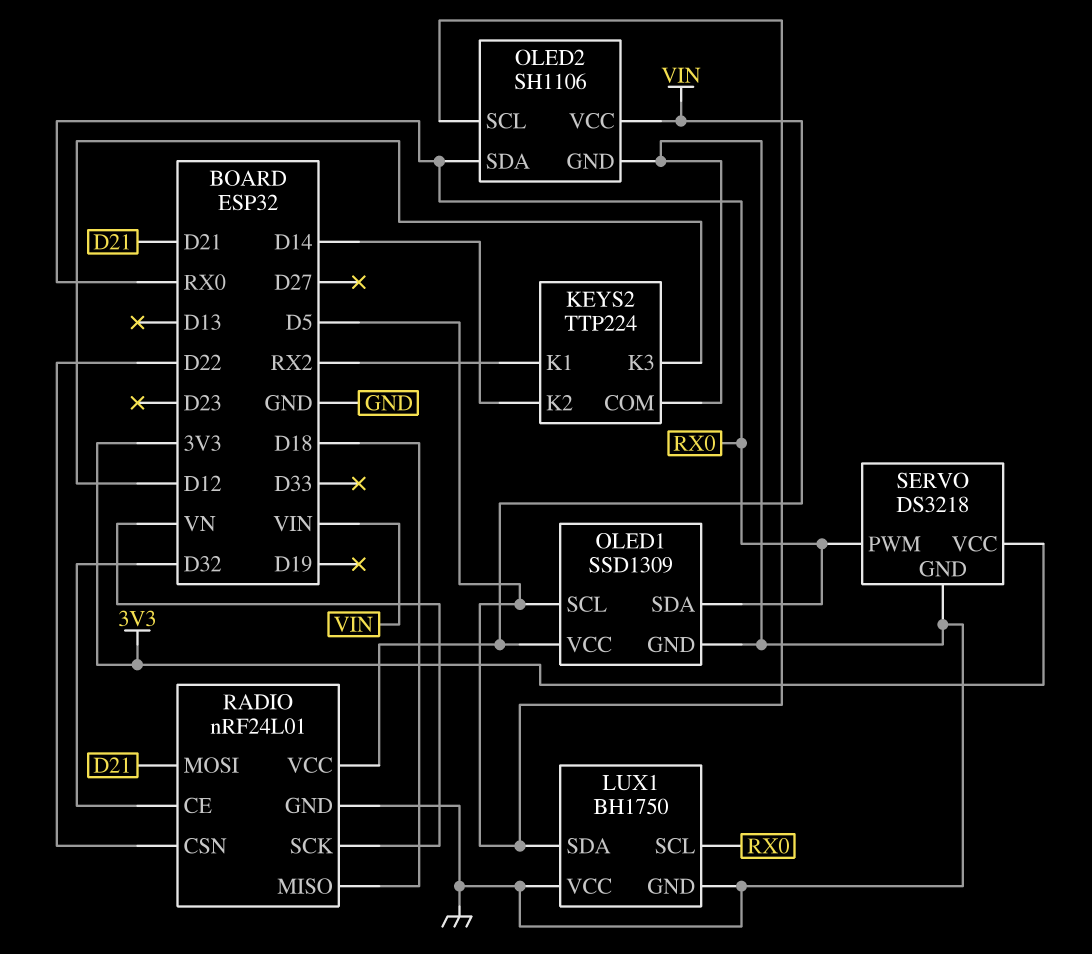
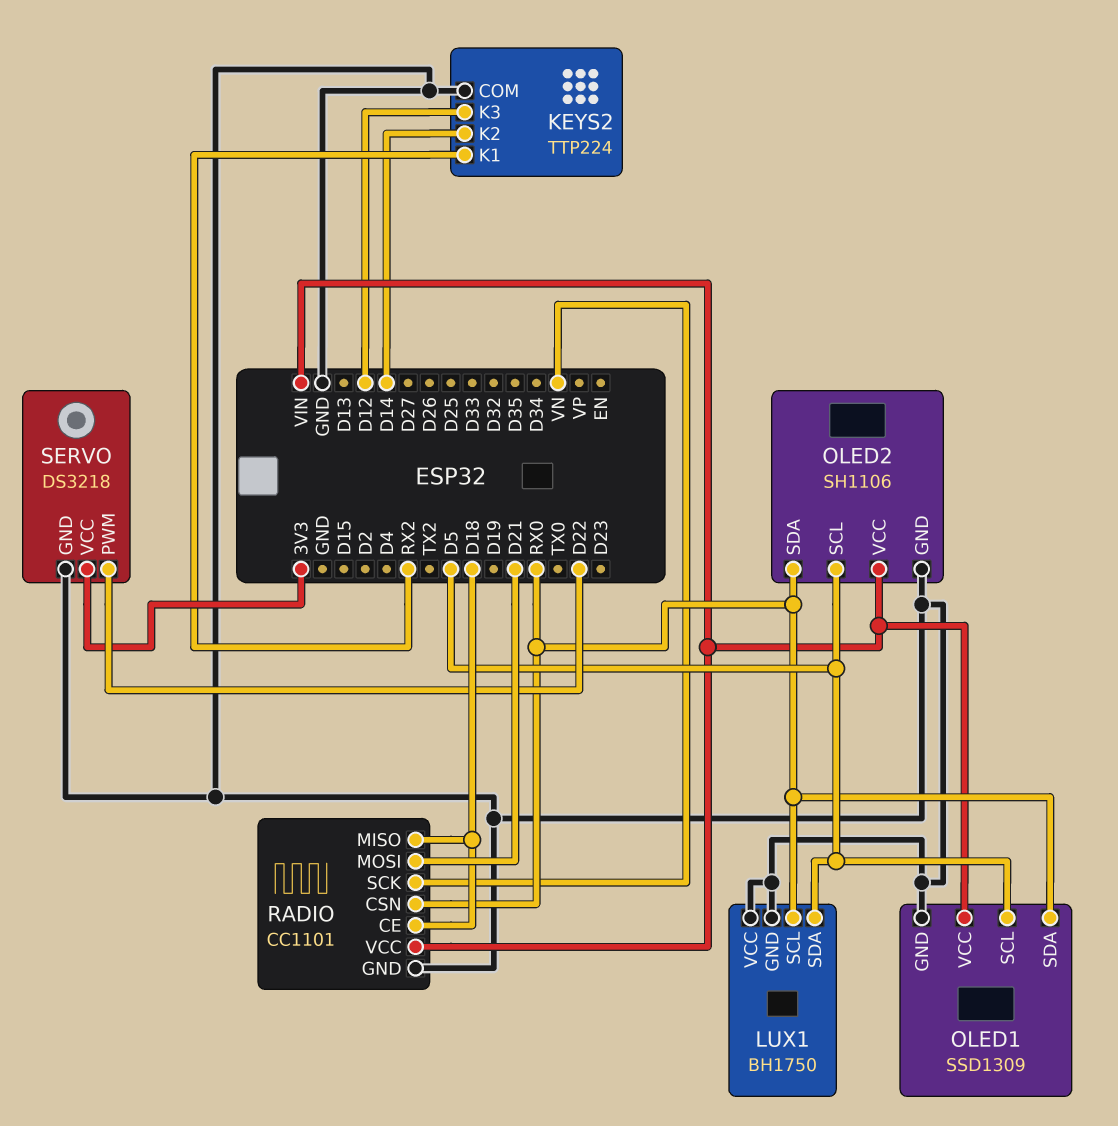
RADIO: nRF24L01 -> CC1101
RADIO pin CE: D32 -> D18
RADIO pin CSN: D22 -> RX0
SERVO pin PWM: RX0 -> D22

